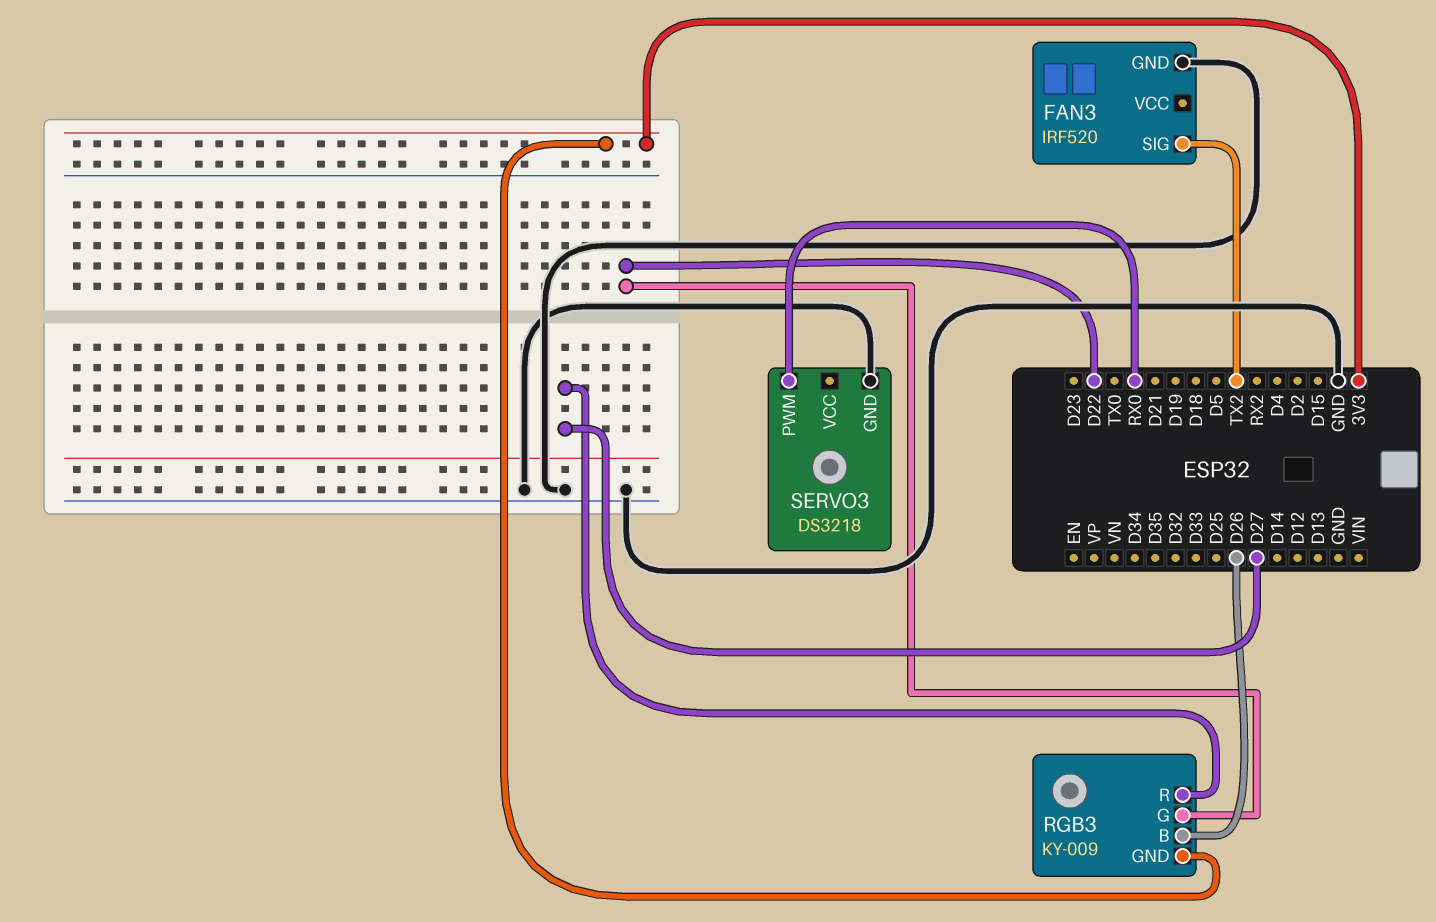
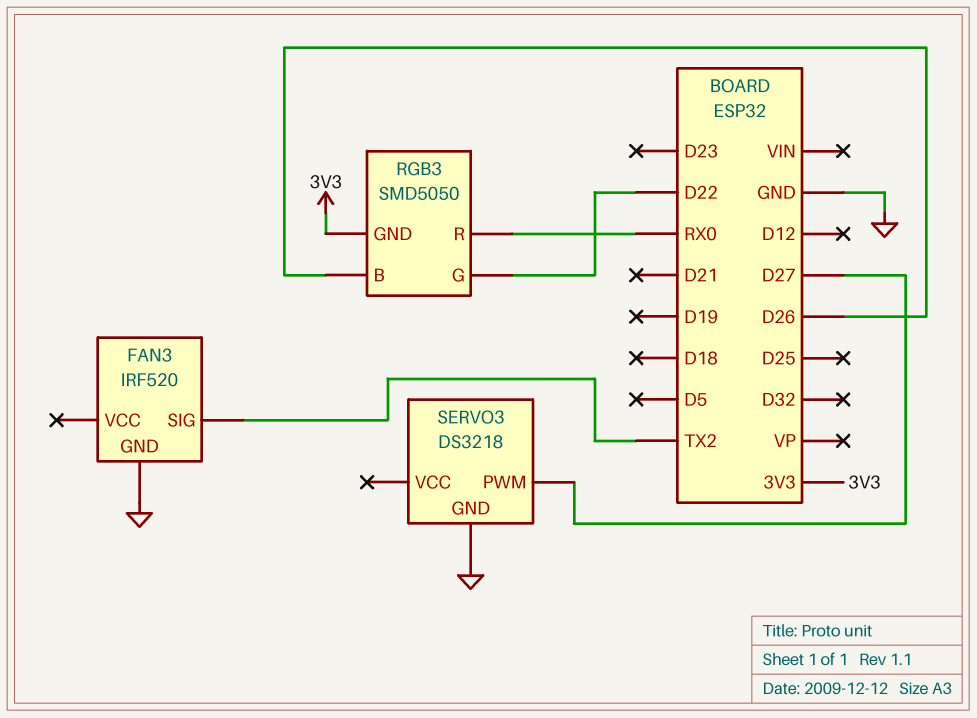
RGB3: KY-009 -> SMD5050
RGB3 pin R: D27 -> RX0
SERVO3 pin PWM: RX0 -> D27

